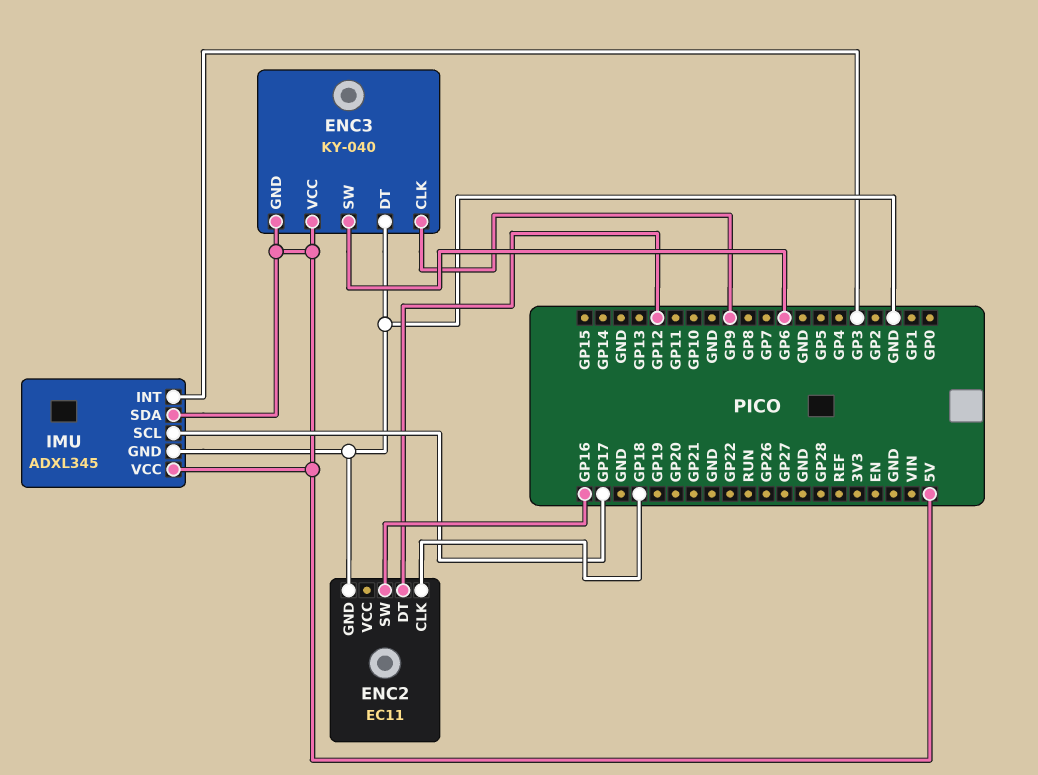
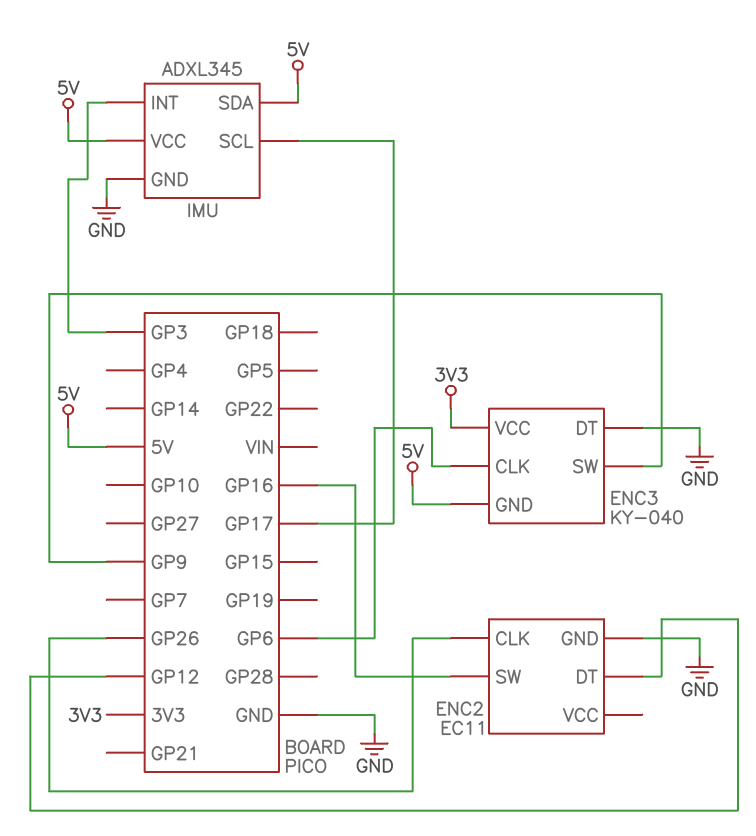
ENC2 pin CLK: GP18 -> GP26
ENC3 pin CLK: GP9 -> GP6
ENC3 pin SW: GP6 -> GP9
ENC3 pin VCC: 5V -> 3V3

